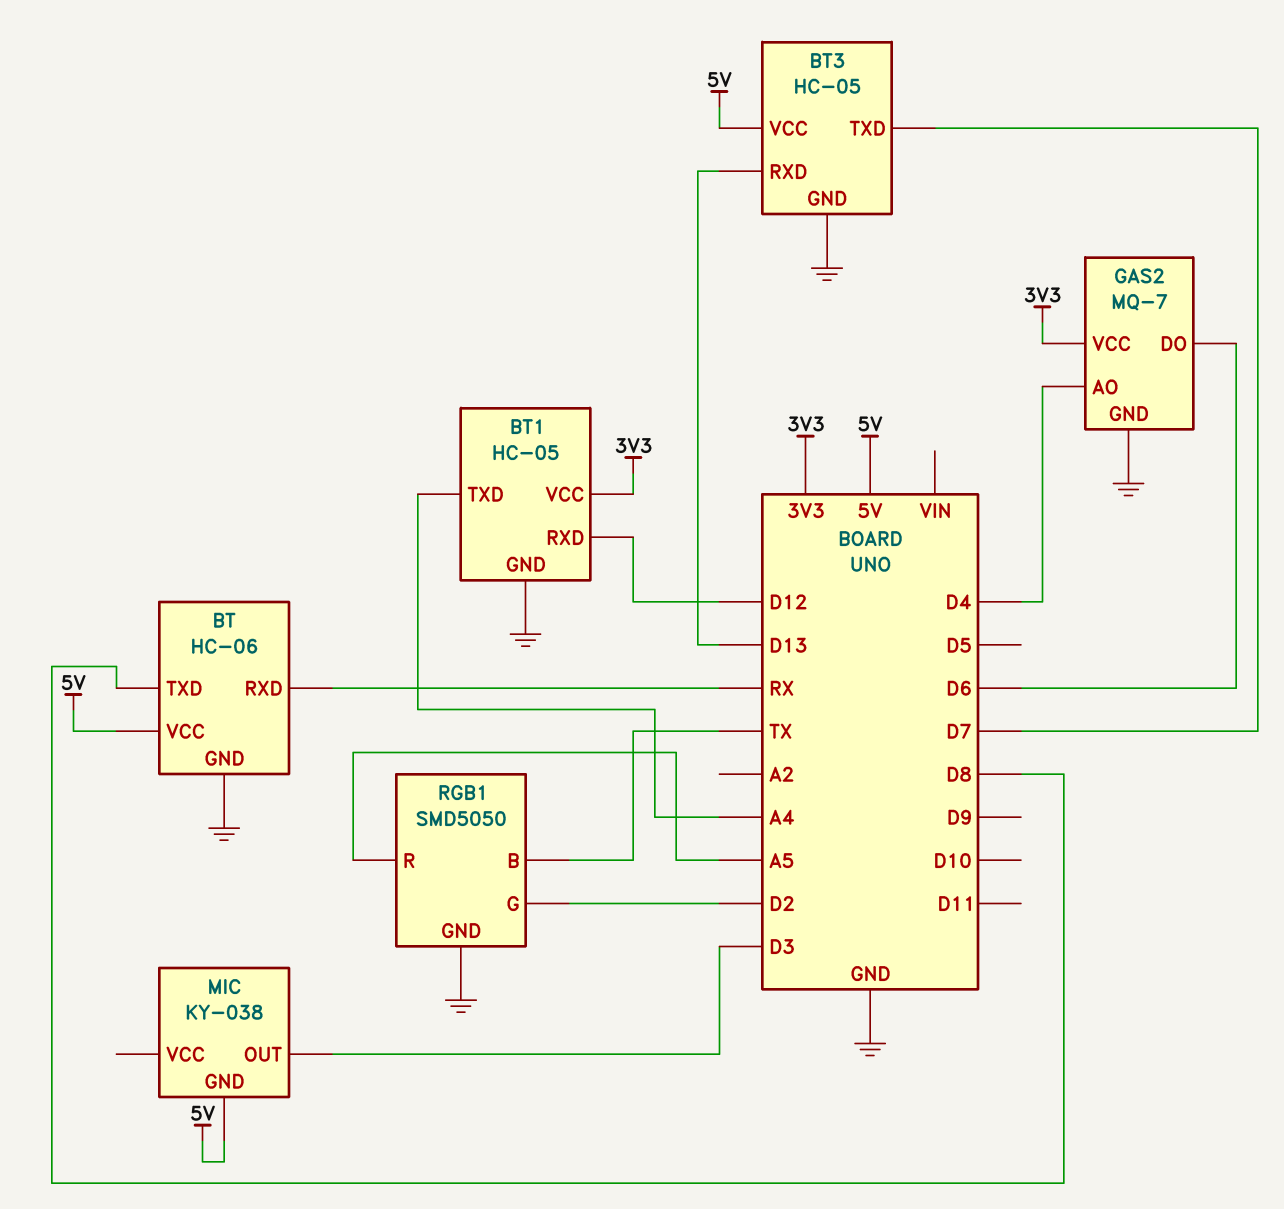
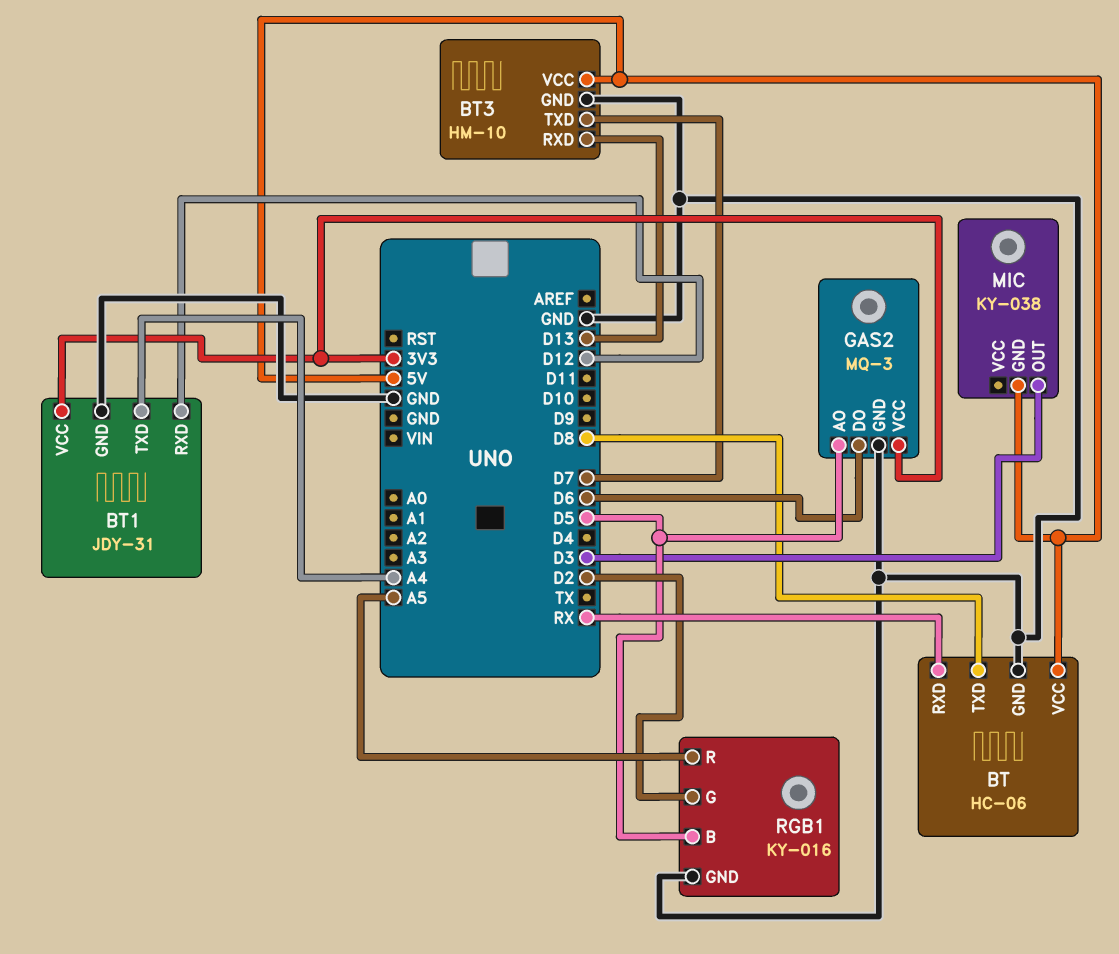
BT1: HC-05 -> JDY-31
BT3: HC-05 -> HM-10
GAS2: MQ-7 -> MQ-3
GAS2 pin AO: D4 -> D5
RGB1: SMD5050 -> KY-016
RGB1 pin B: TX -> D5

